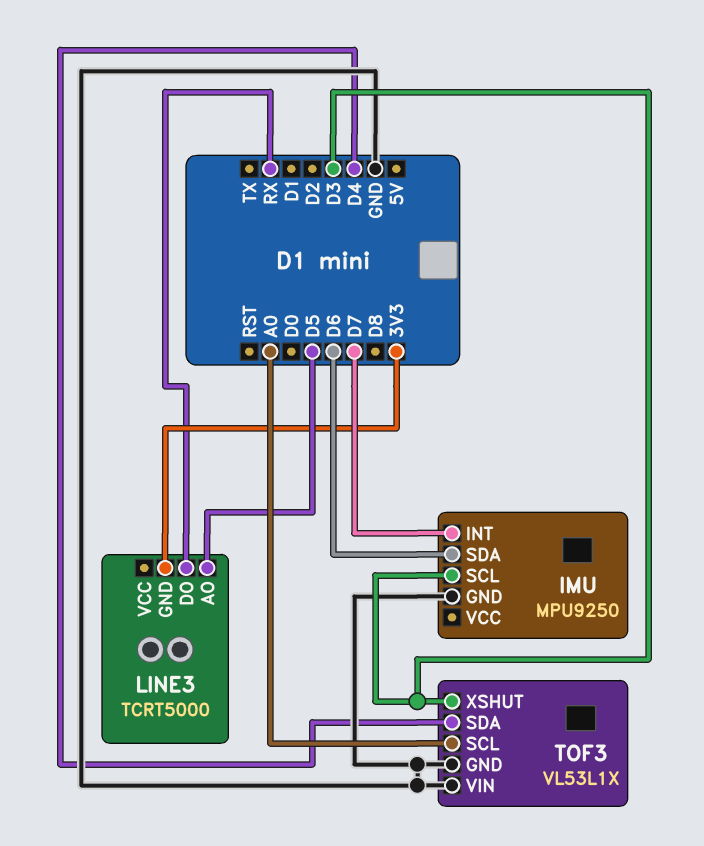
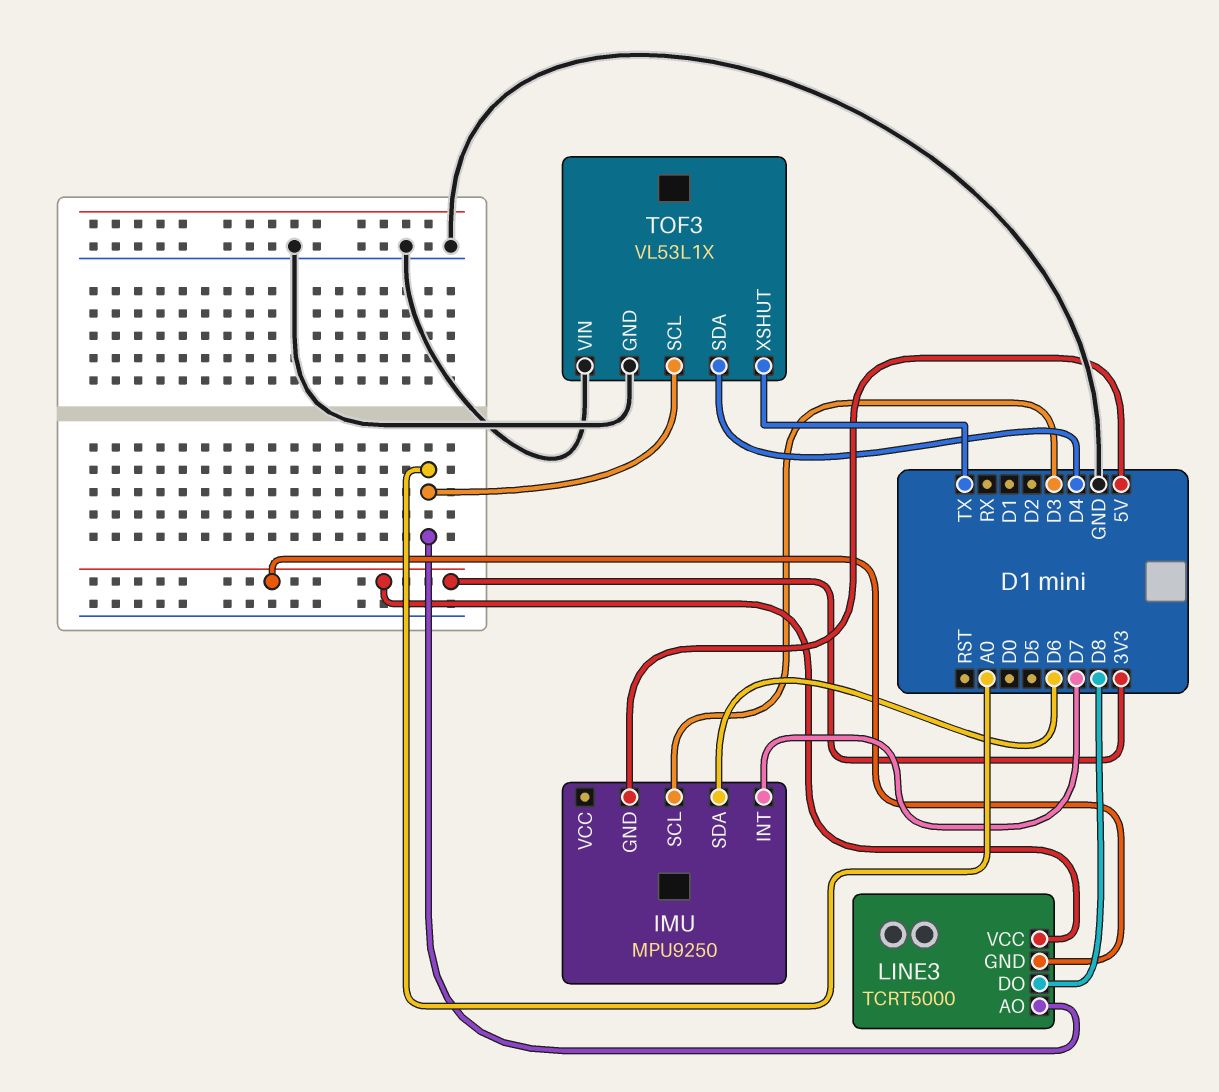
IMU pin GND: GND -> 5V
LINE3 pin AO: D5 -> A0
LINE3 pin DO: RX -> D8
LINE3 pin VCC: none -> 3V3
TOF3 pin XSHUT: D3 -> TX

